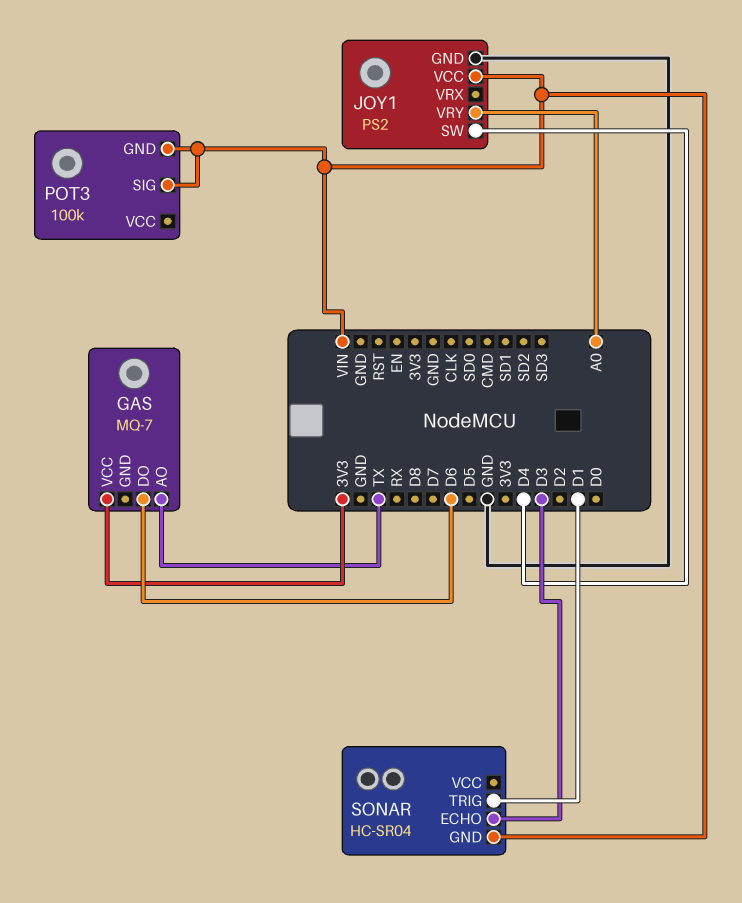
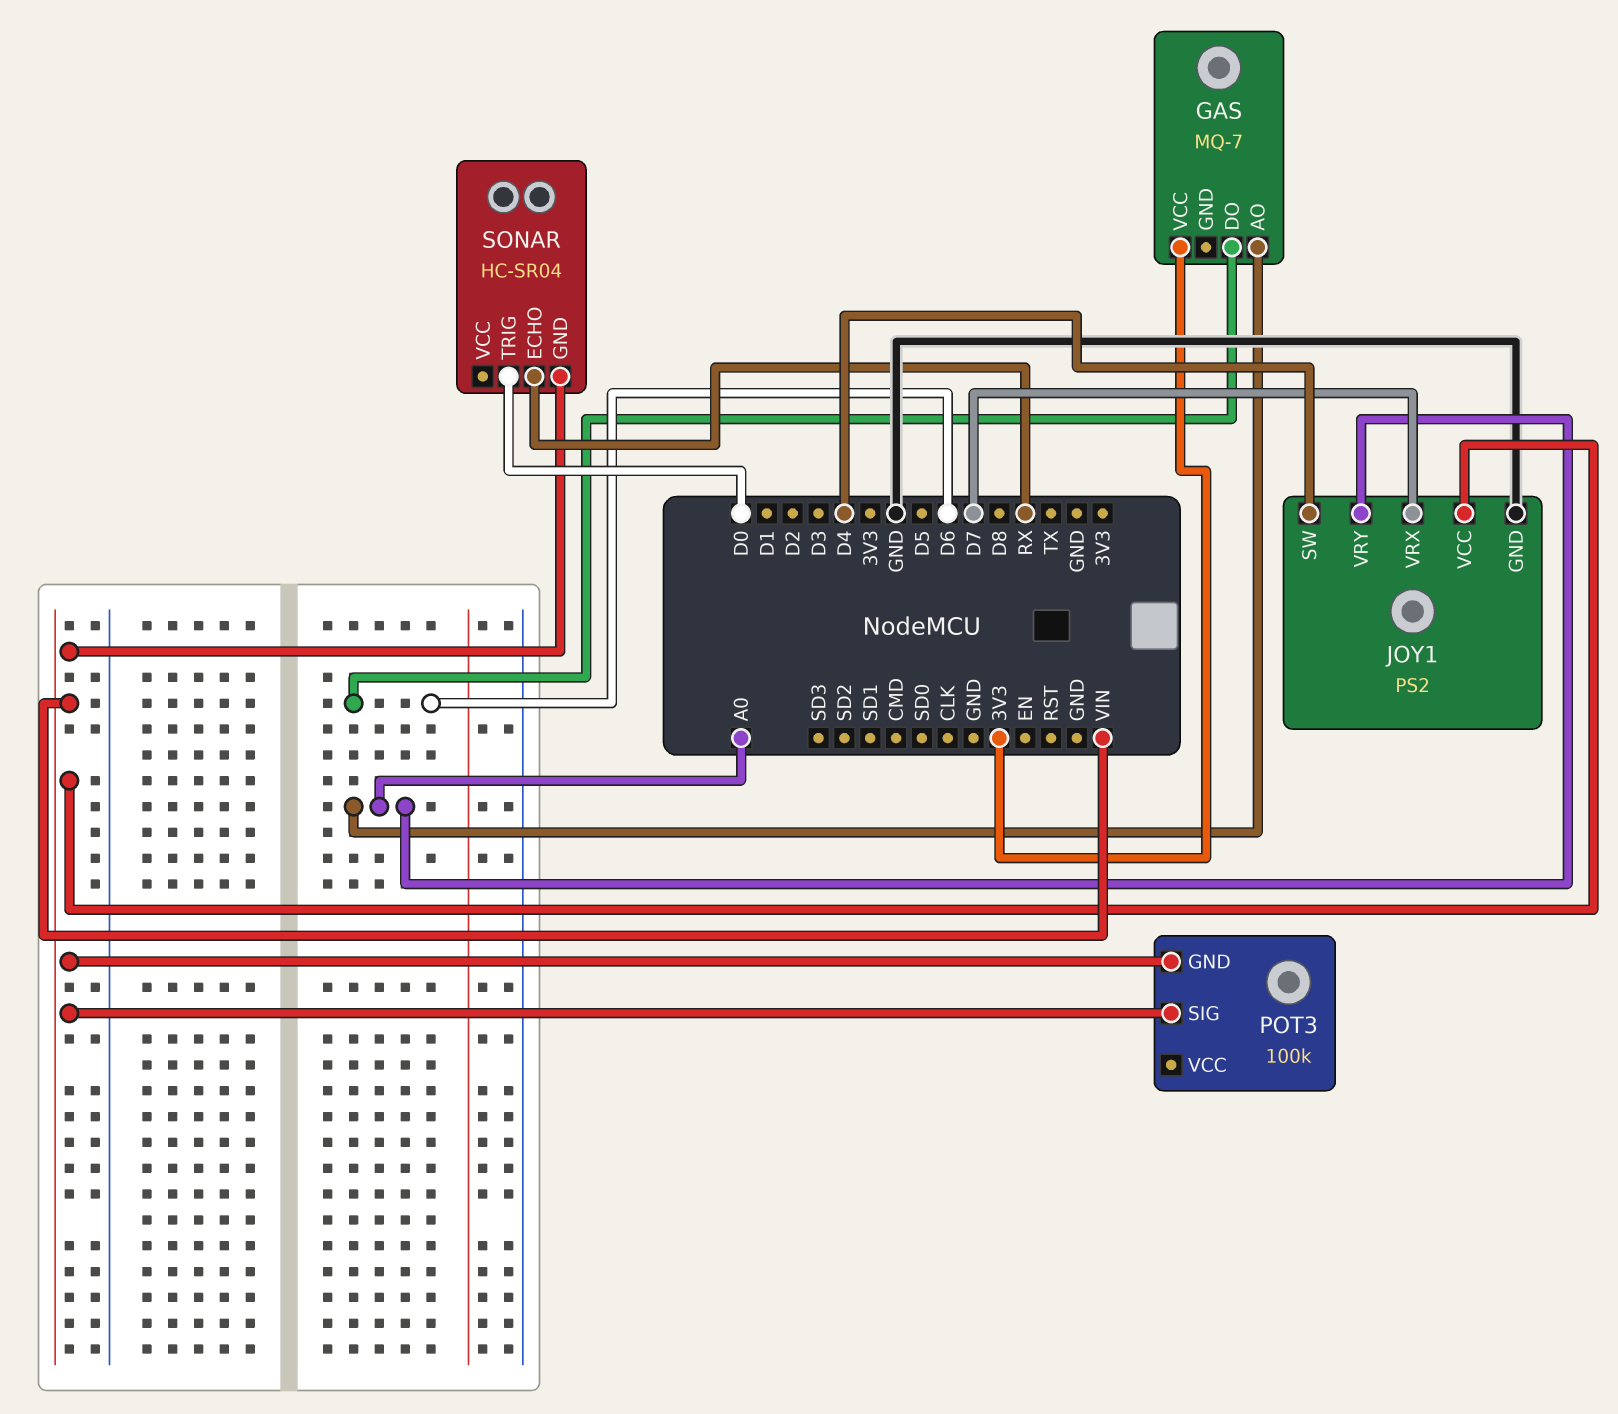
GAS pin AO: TX -> A0
JOY1 pin VRX: none -> D7
SONAR pin ECHO: D3 -> RX
SONAR pin TRIG: D1 -> D0

